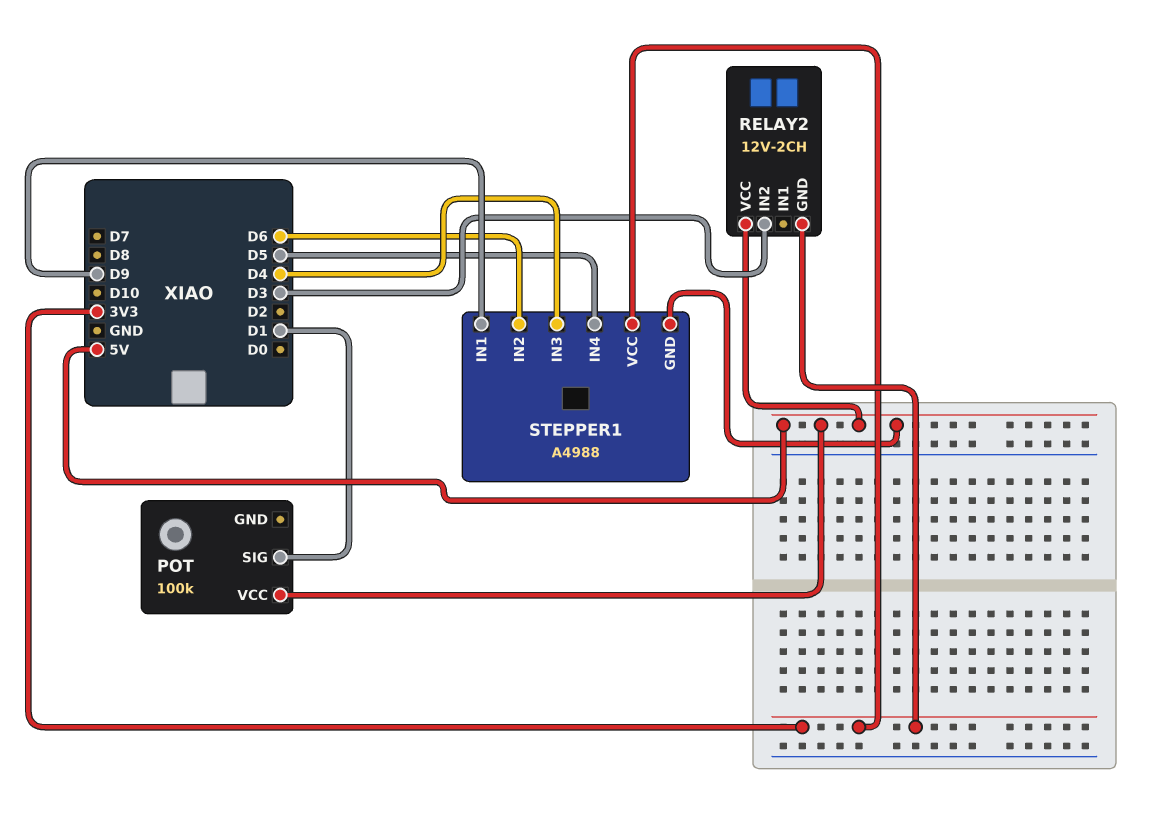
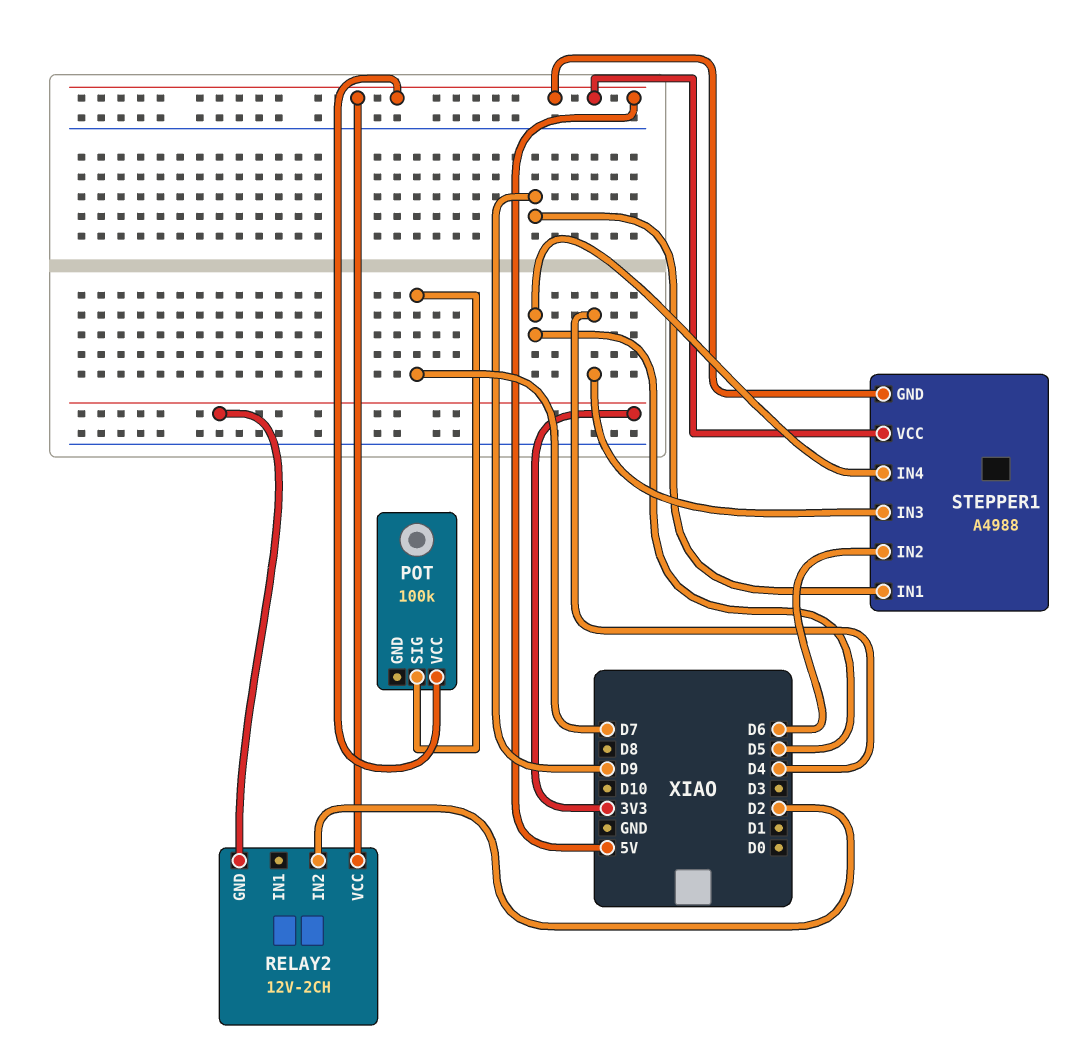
POT pin SIG: D1 -> D7
RELAY2 pin IN2: D3 -> D2
STEPPER1 pin VCC: 3V3 -> 5V

